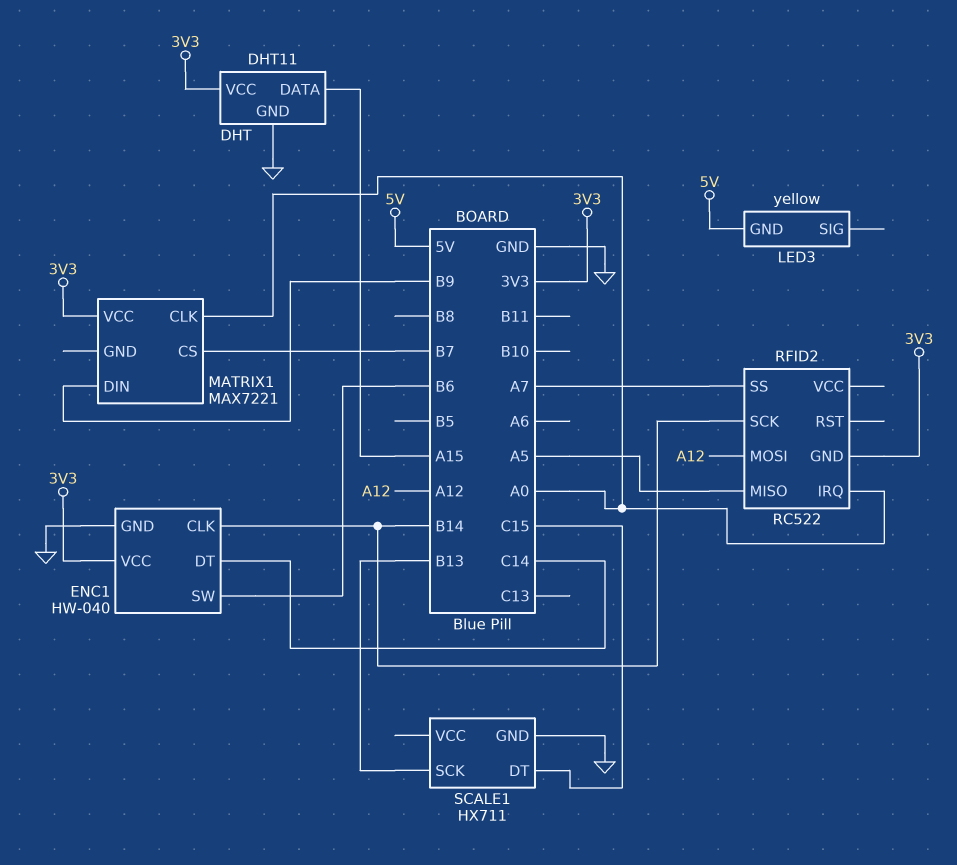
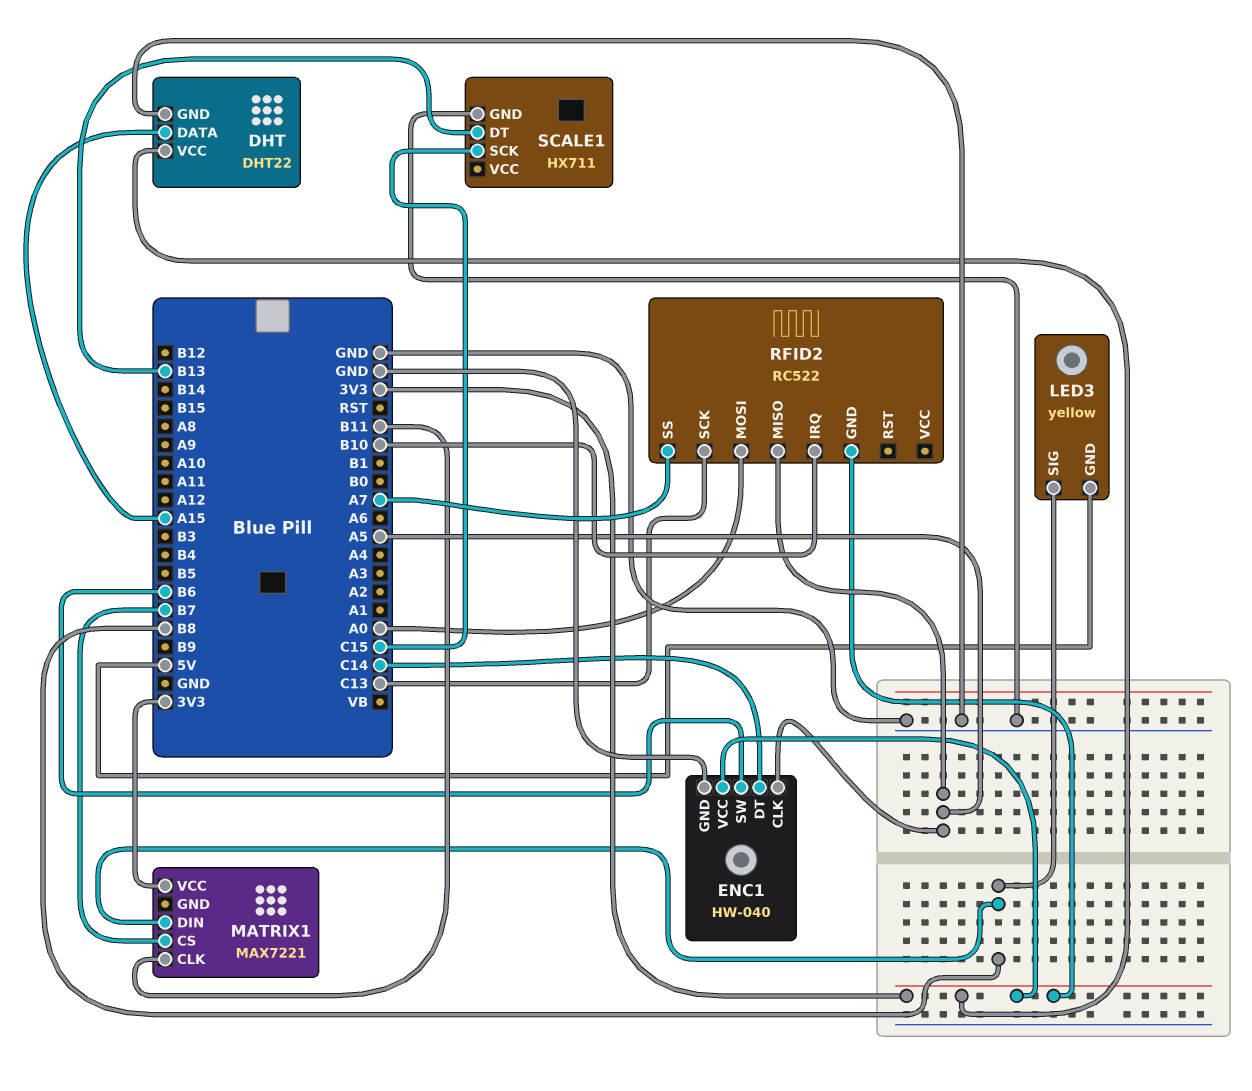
DHT: DHT11 -> DHT22
ENC1 pin CLK: B14 -> A5
LED3 pin SIG: none -> B8
MATRIX1 pin CLK: A0 -> B11
MATRIX1 pin DIN: B9 -> B8
RFID2 pin IRQ: A0 -> B10
RFID2 pin MOSI: A12 -> A0
RFID2 pin SCK: B14 -> C13
SCALE1 pin DT: C15 -> B13
SCALE1 pin SCK: B13 -> C15

